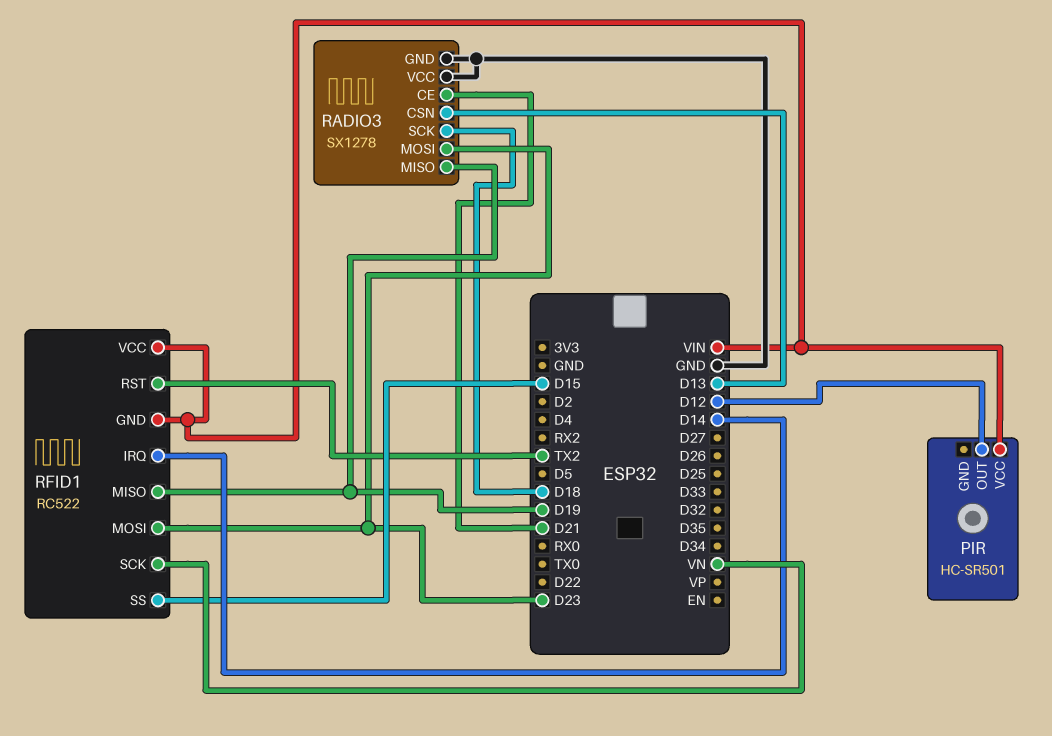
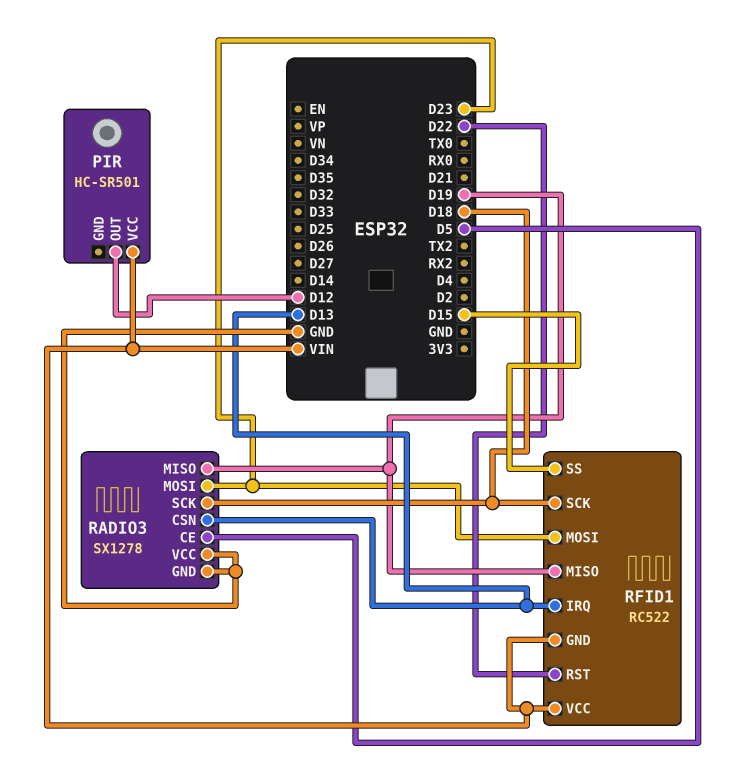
RADIO3 pin CE: D21 -> D5
RFID1 pin IRQ: D14 -> D13
RFID1 pin RST: TX2 -> D22
RFID1 pin SCK: VN -> D18

